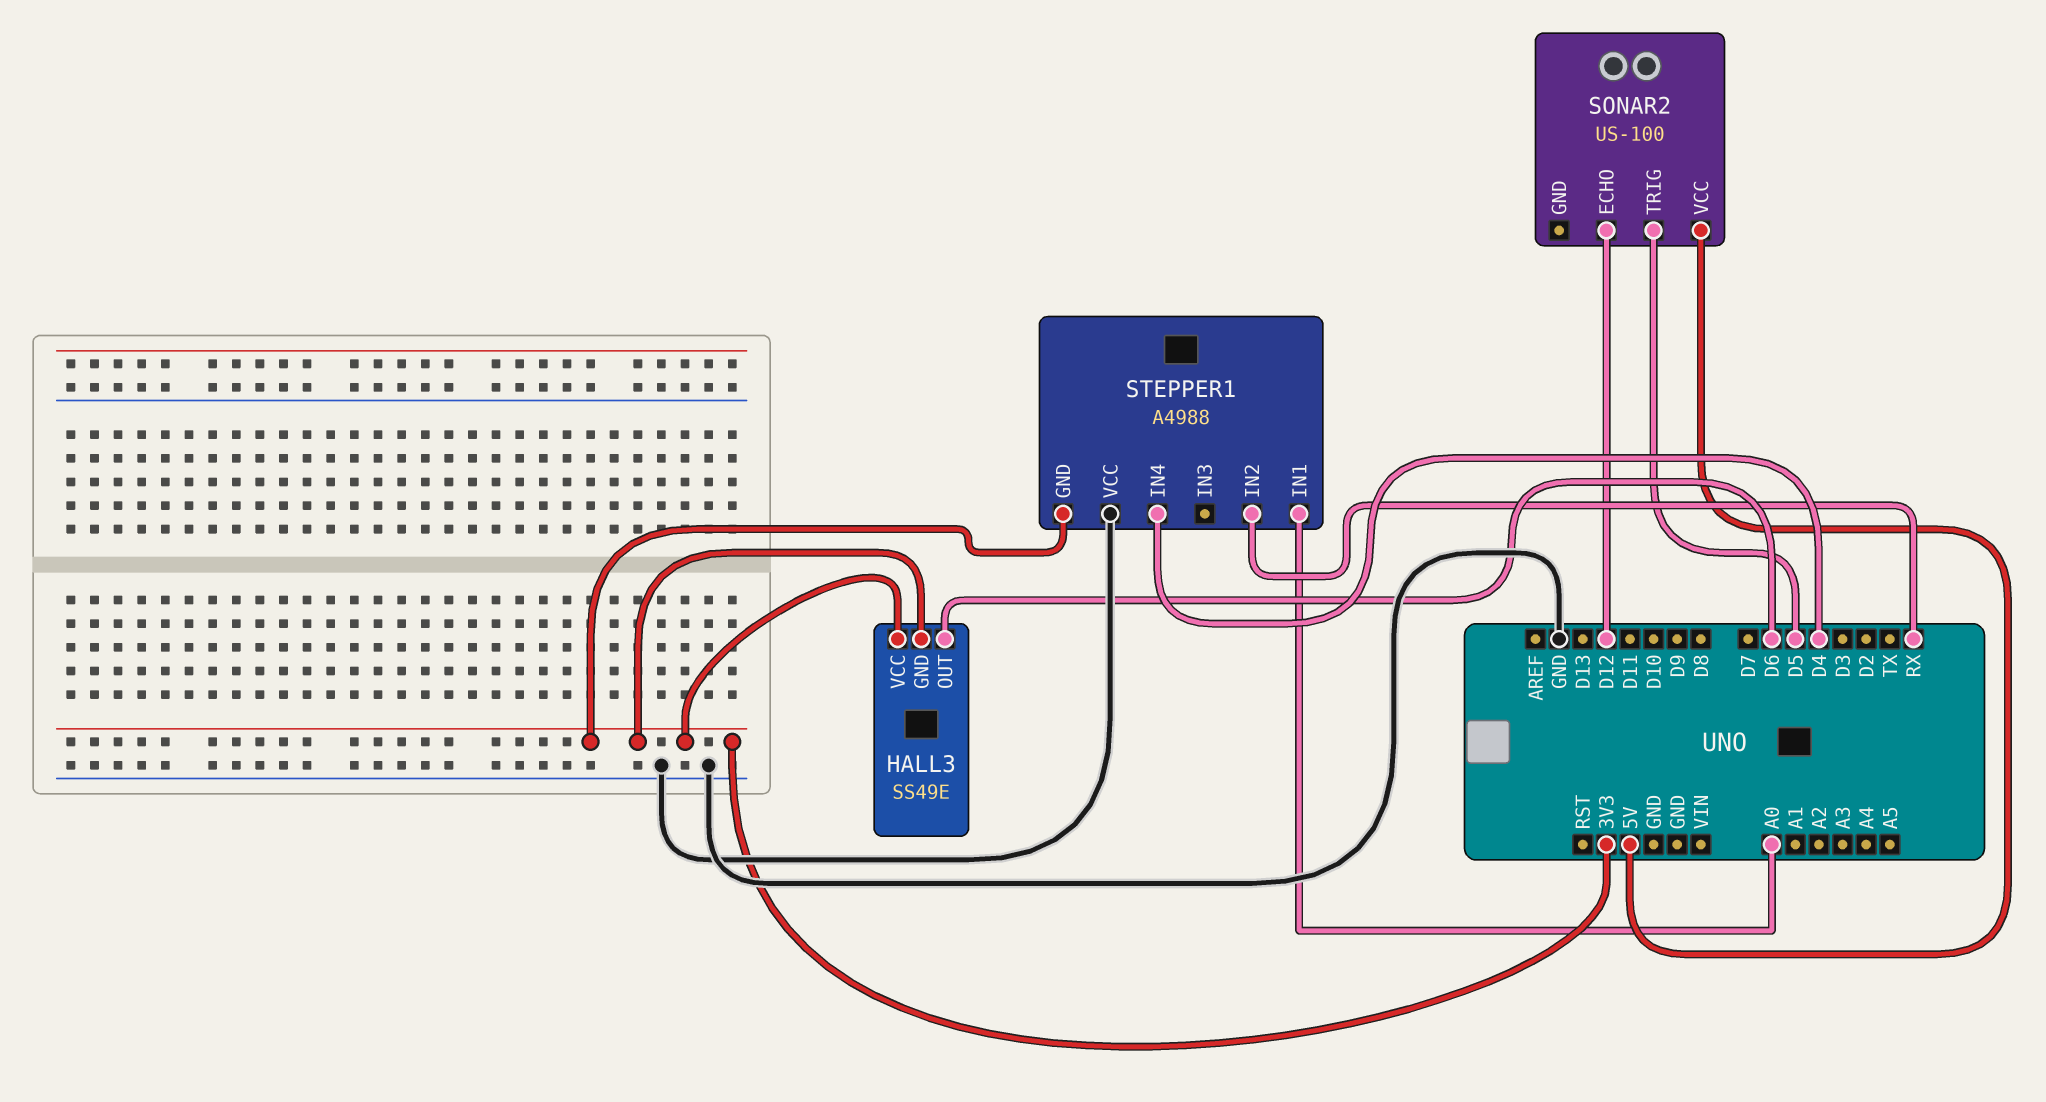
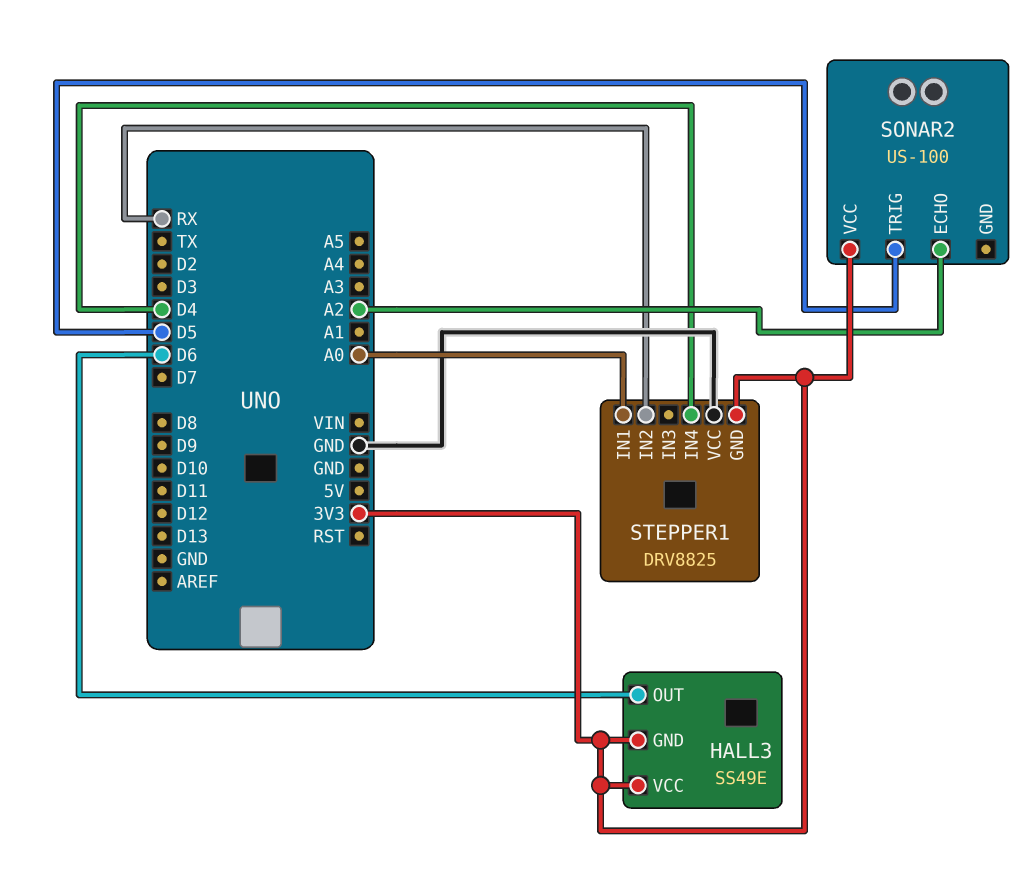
SONAR2 pin ECHO: D12 -> A2
SONAR2 pin VCC: 5V -> 3V3
STEPPER1: A4988 -> DRV8825

